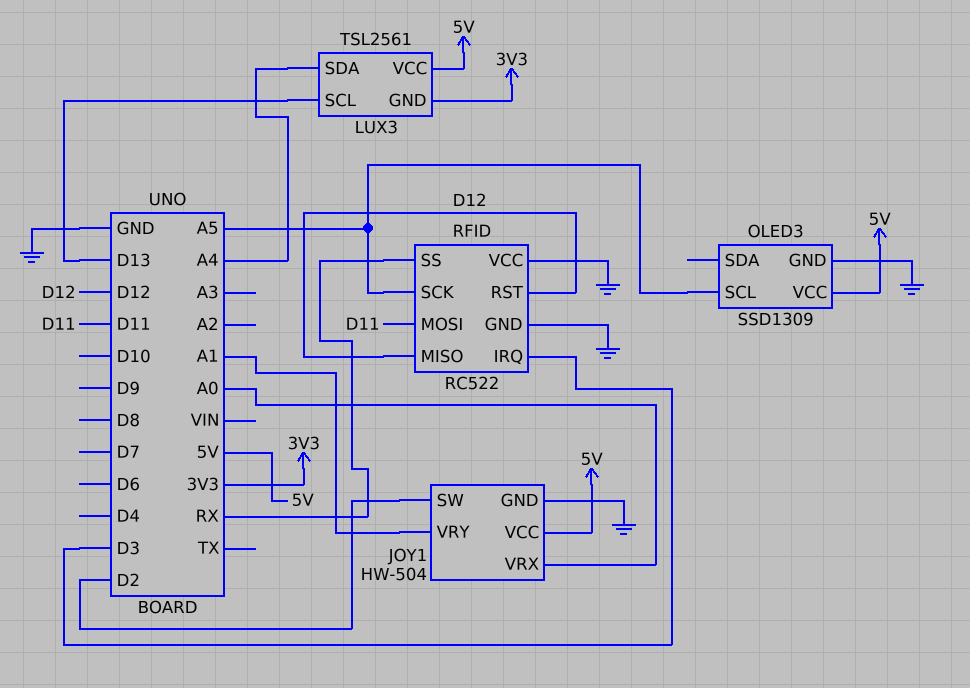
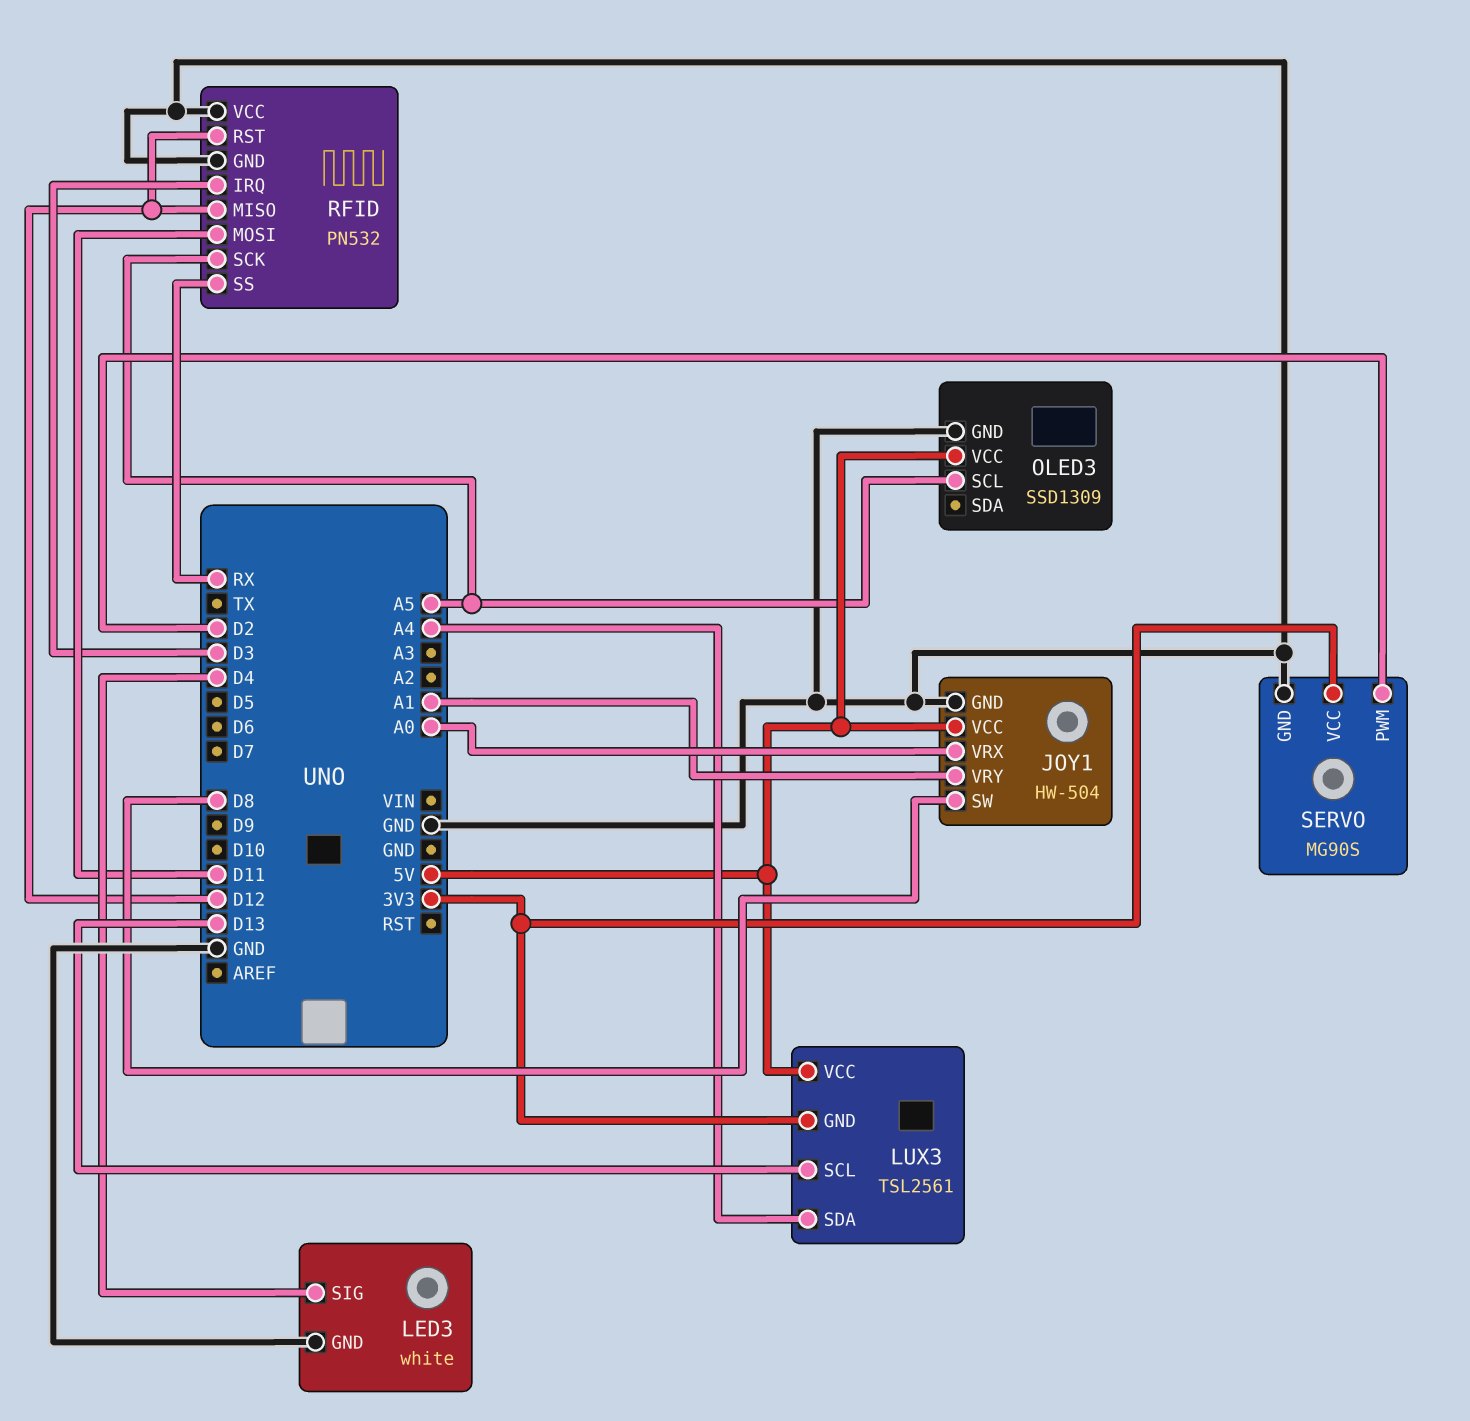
JOY1 pin SW: D2 -> D8
LED3: none -> white
LED3 pin GND: none -> GND
LED3 pin SIG: none -> D4
RFID: RC522 -> PN532
SERVO: none -> MG90S
SERVO pin GND: none -> GND
SERVO pin PWM: none -> D2
SERVO pin VCC: none -> 3V3

